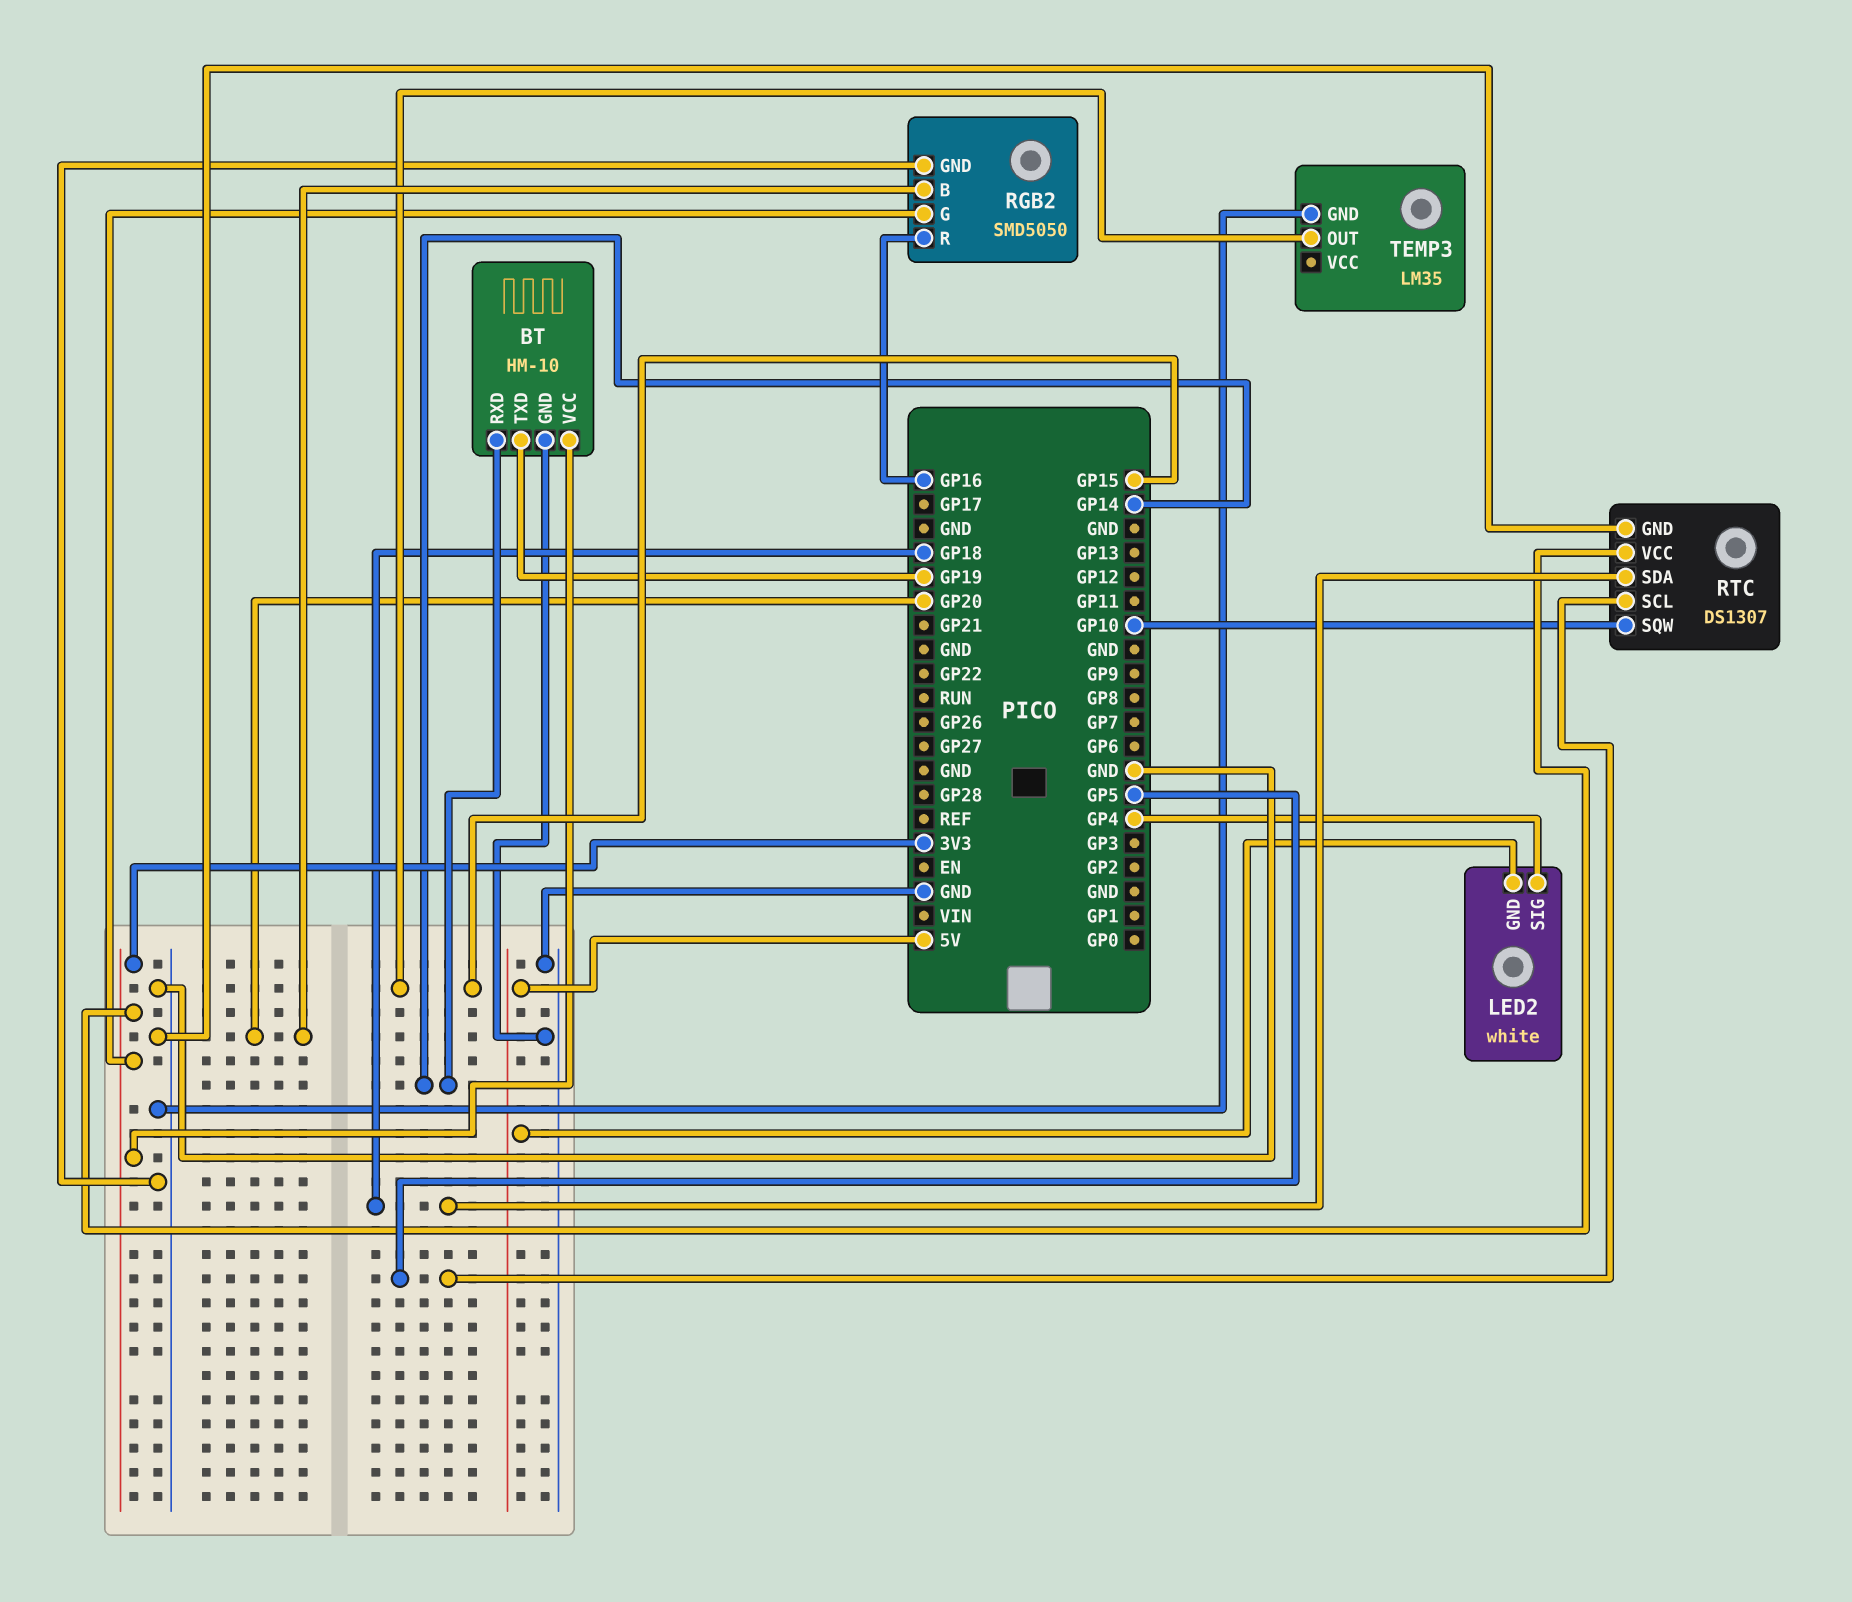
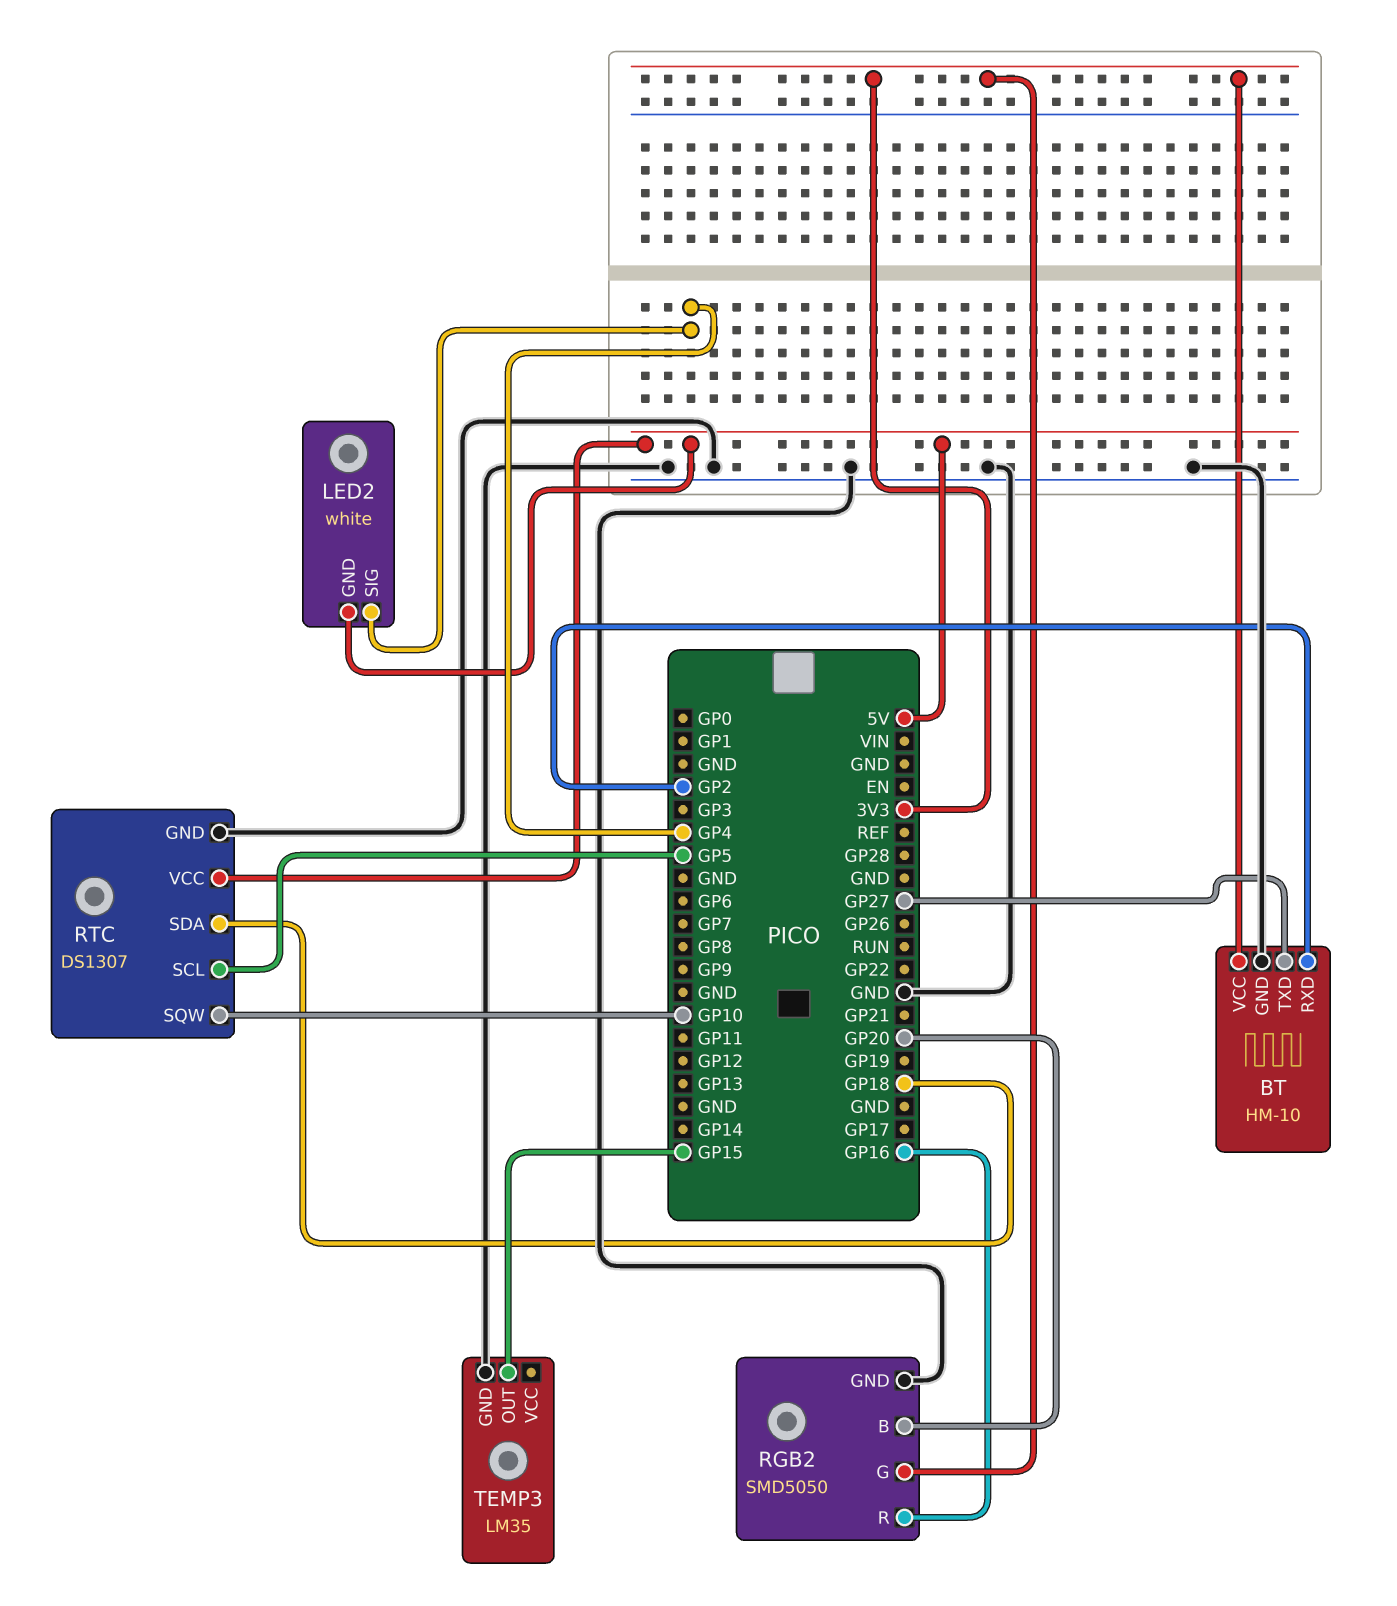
BT pin RXD: GP14 -> GP2
BT pin TXD: GP19 -> GP27
RTC pin VCC: 3V3 -> 5V

